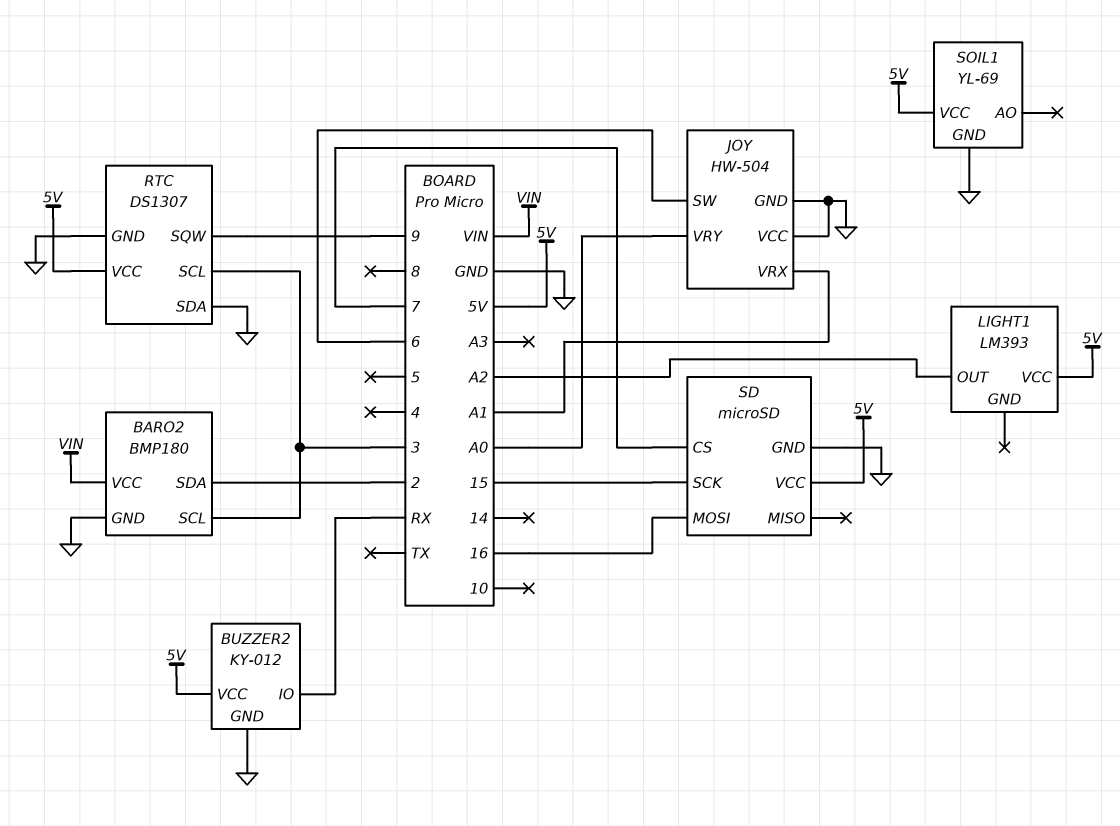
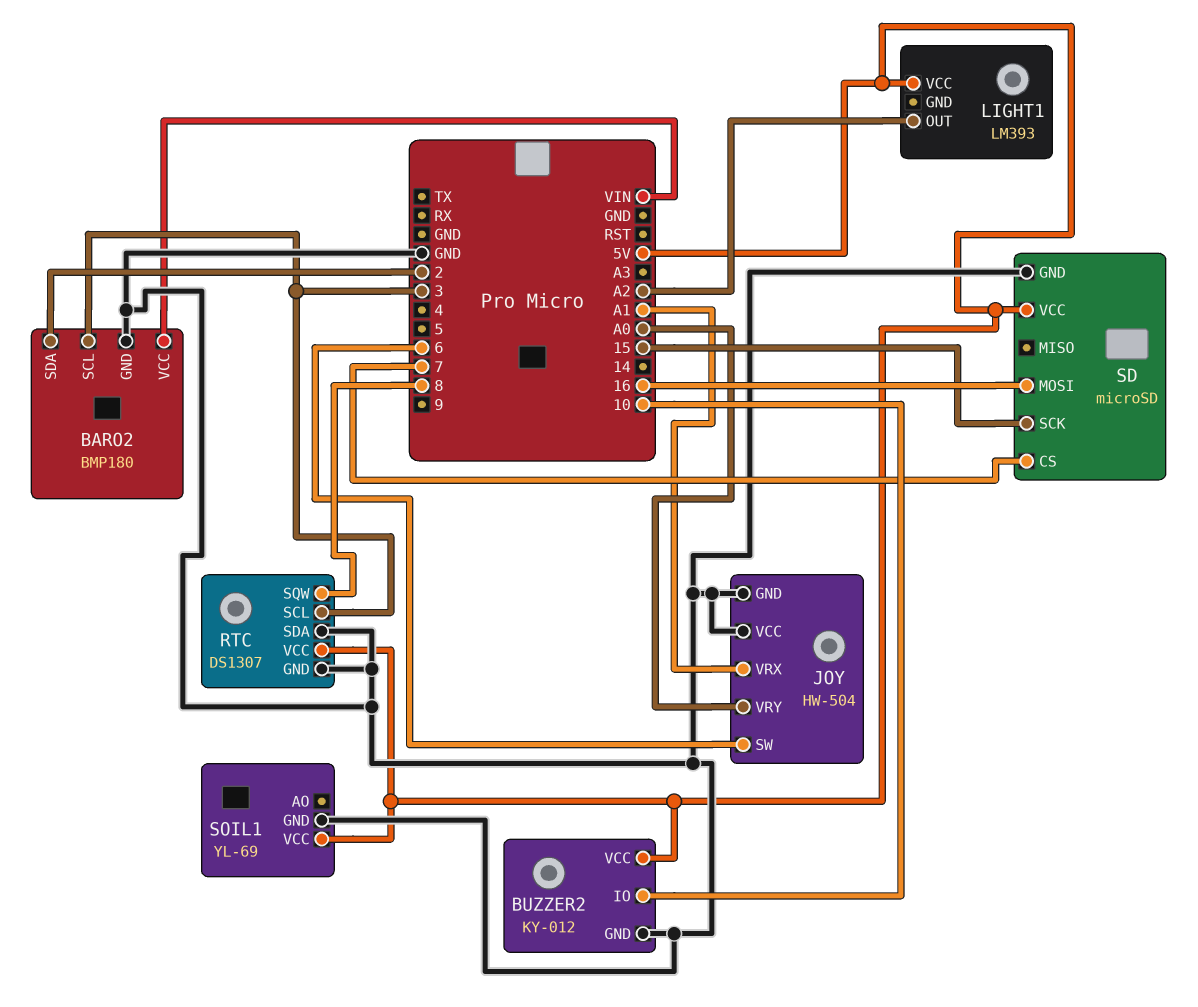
BUZZER2 pin IO: RX -> 10
RTC pin SQW: 9 -> 8

